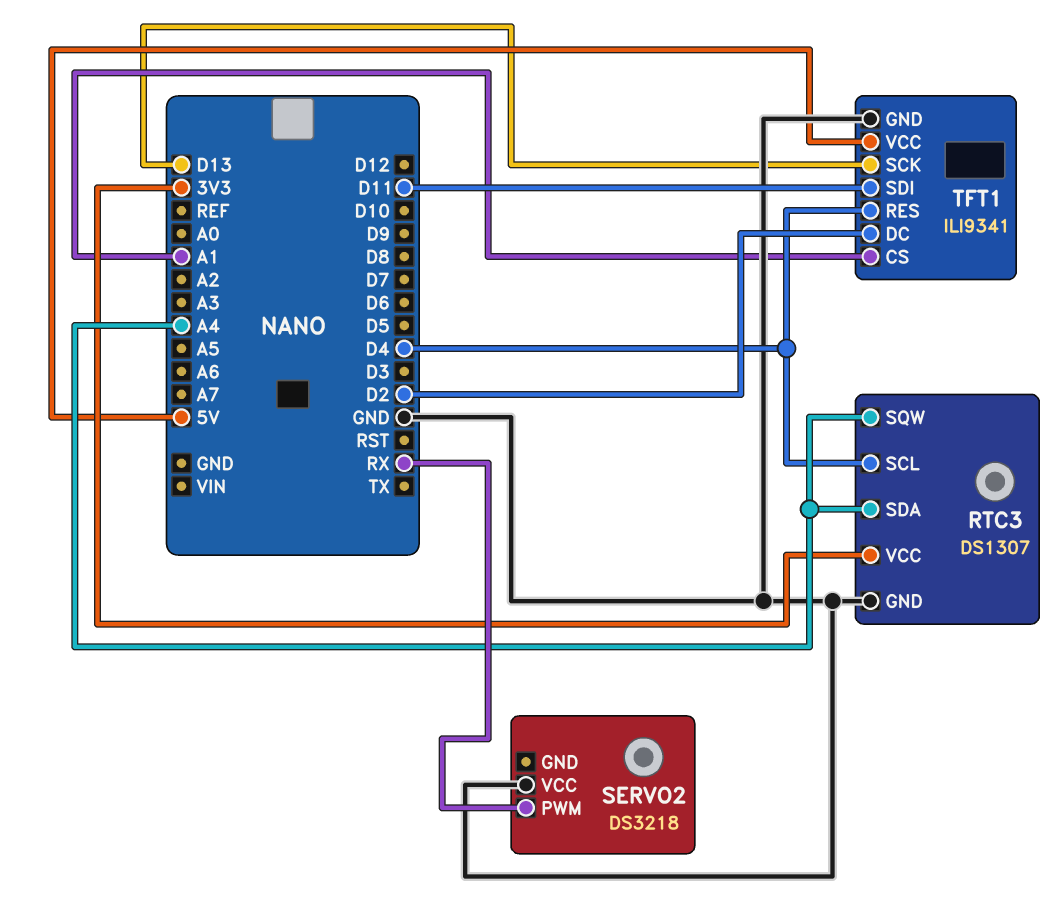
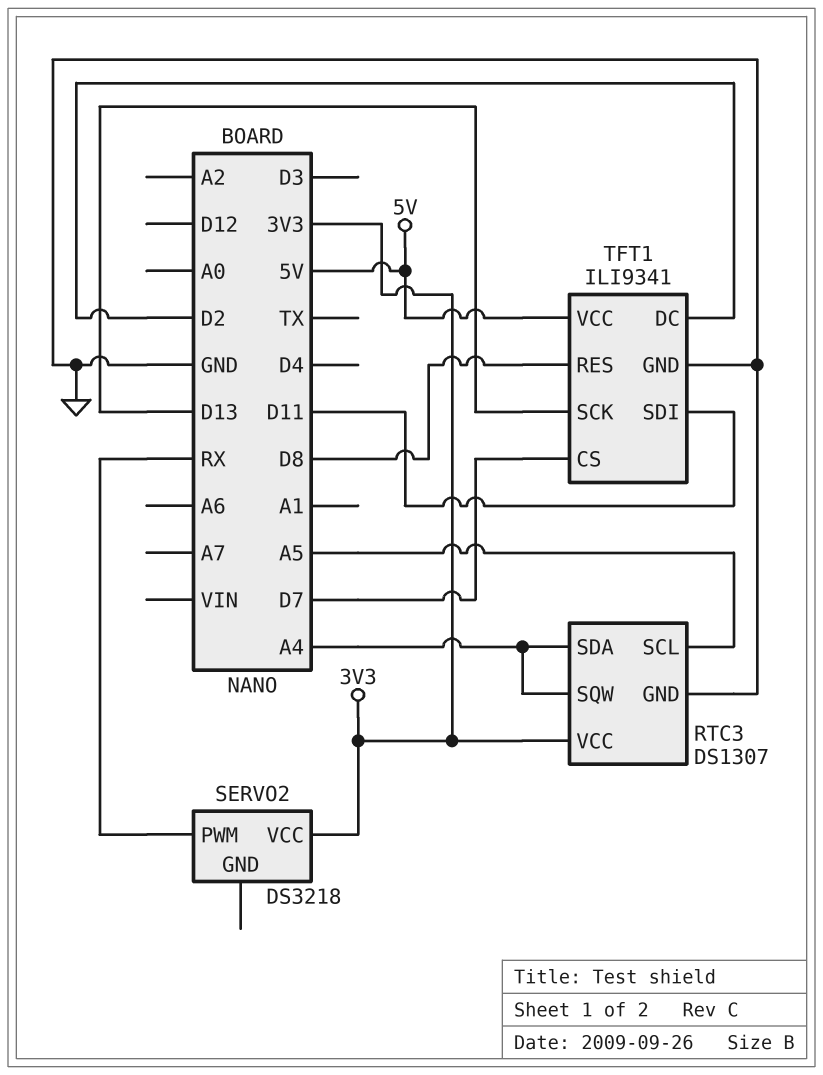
RTC3 pin SCL: D4 -> A5
SERVO2 pin VCC: GND -> 3V3
TFT1 pin CS: A1 -> D7
TFT1 pin RES: D4 -> D8

